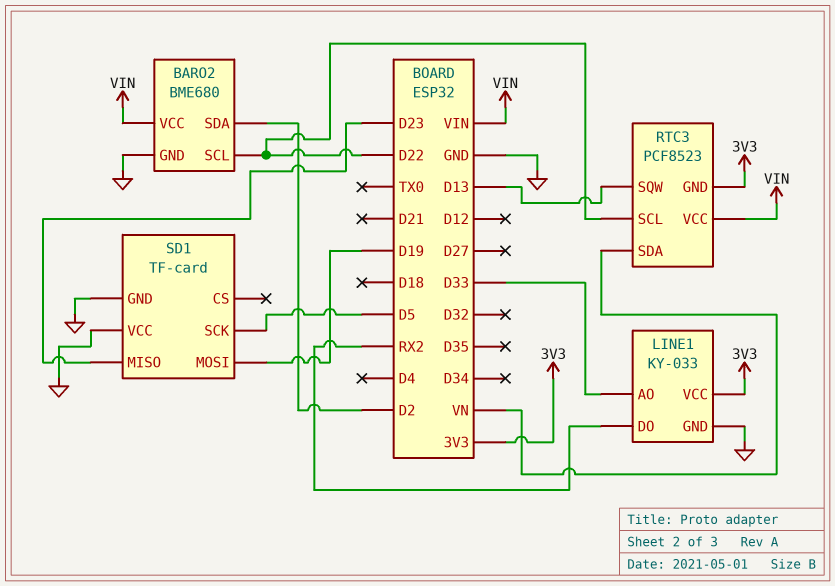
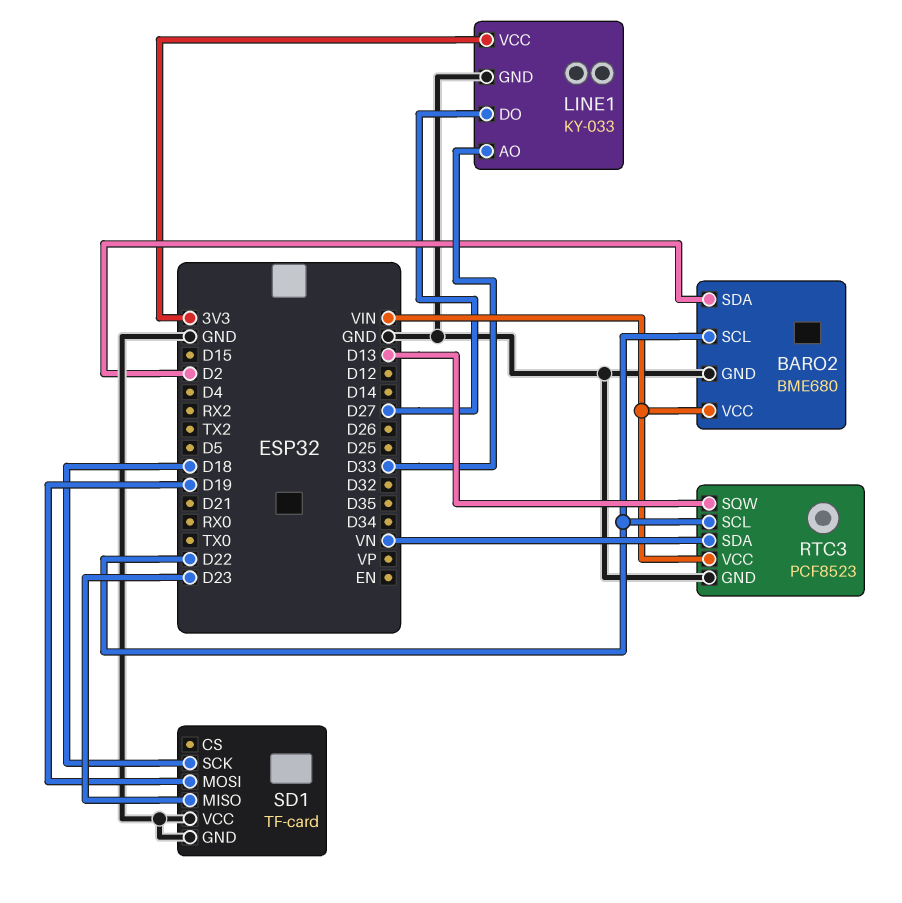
LINE1 pin DO: RX2 -> D27
RTC3 pin GND: 3V3 -> GND
SD1 pin SCK: D5 -> D18

